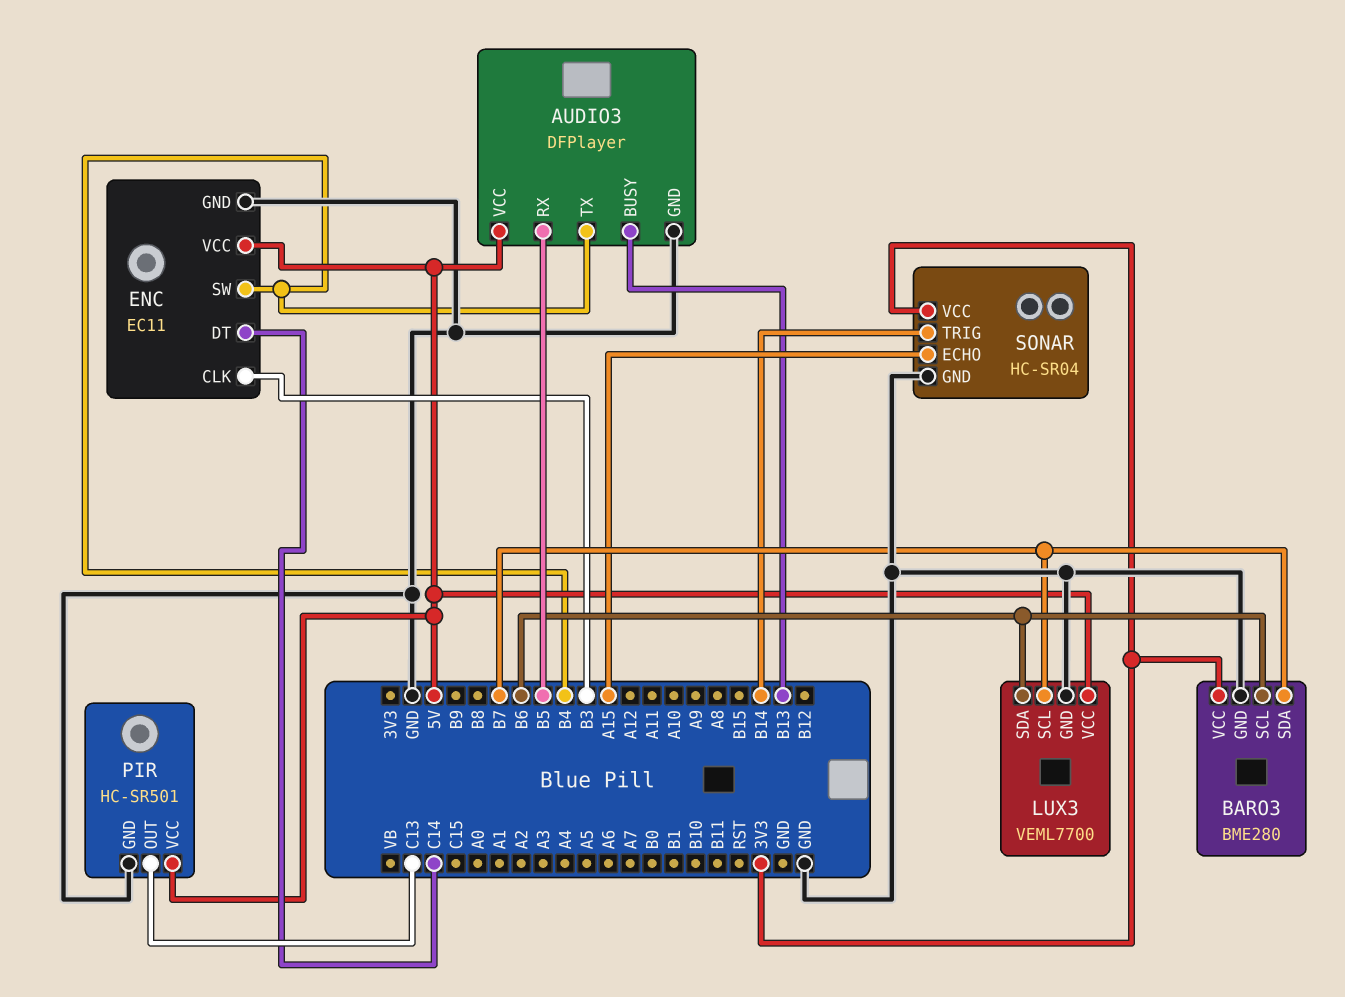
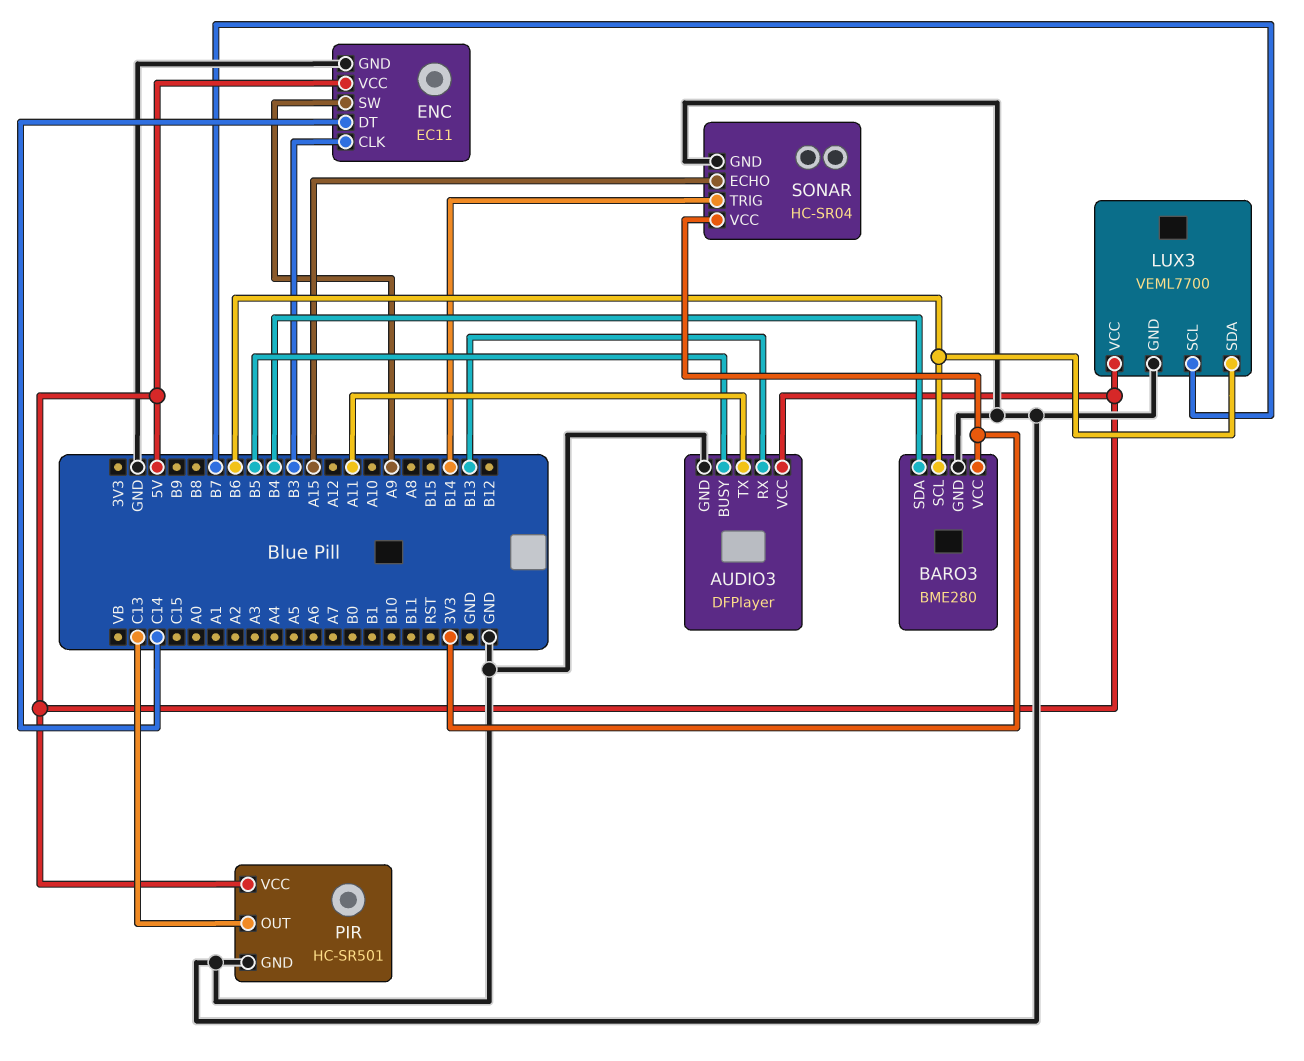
AUDIO3 pin BUSY: B13 -> B5
AUDIO3 pin RX: B5 -> B13
AUDIO3 pin TX: B4 -> A11
BARO3 pin SDA: B7 -> B4
ENC pin SW: B4 -> A9

